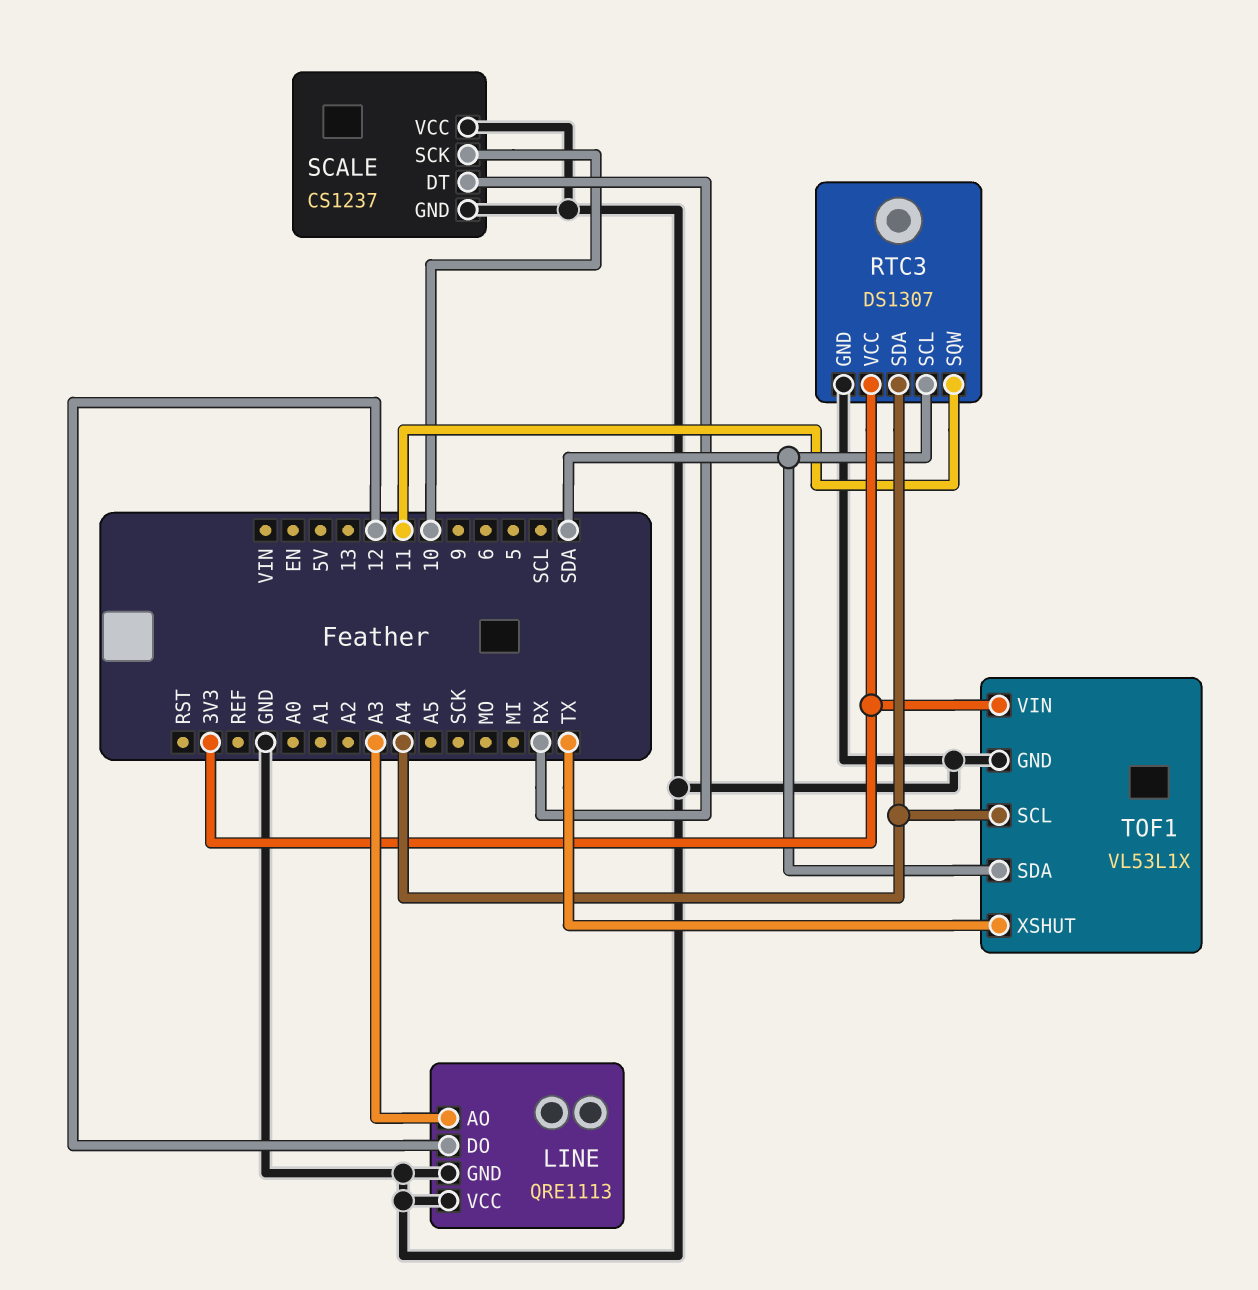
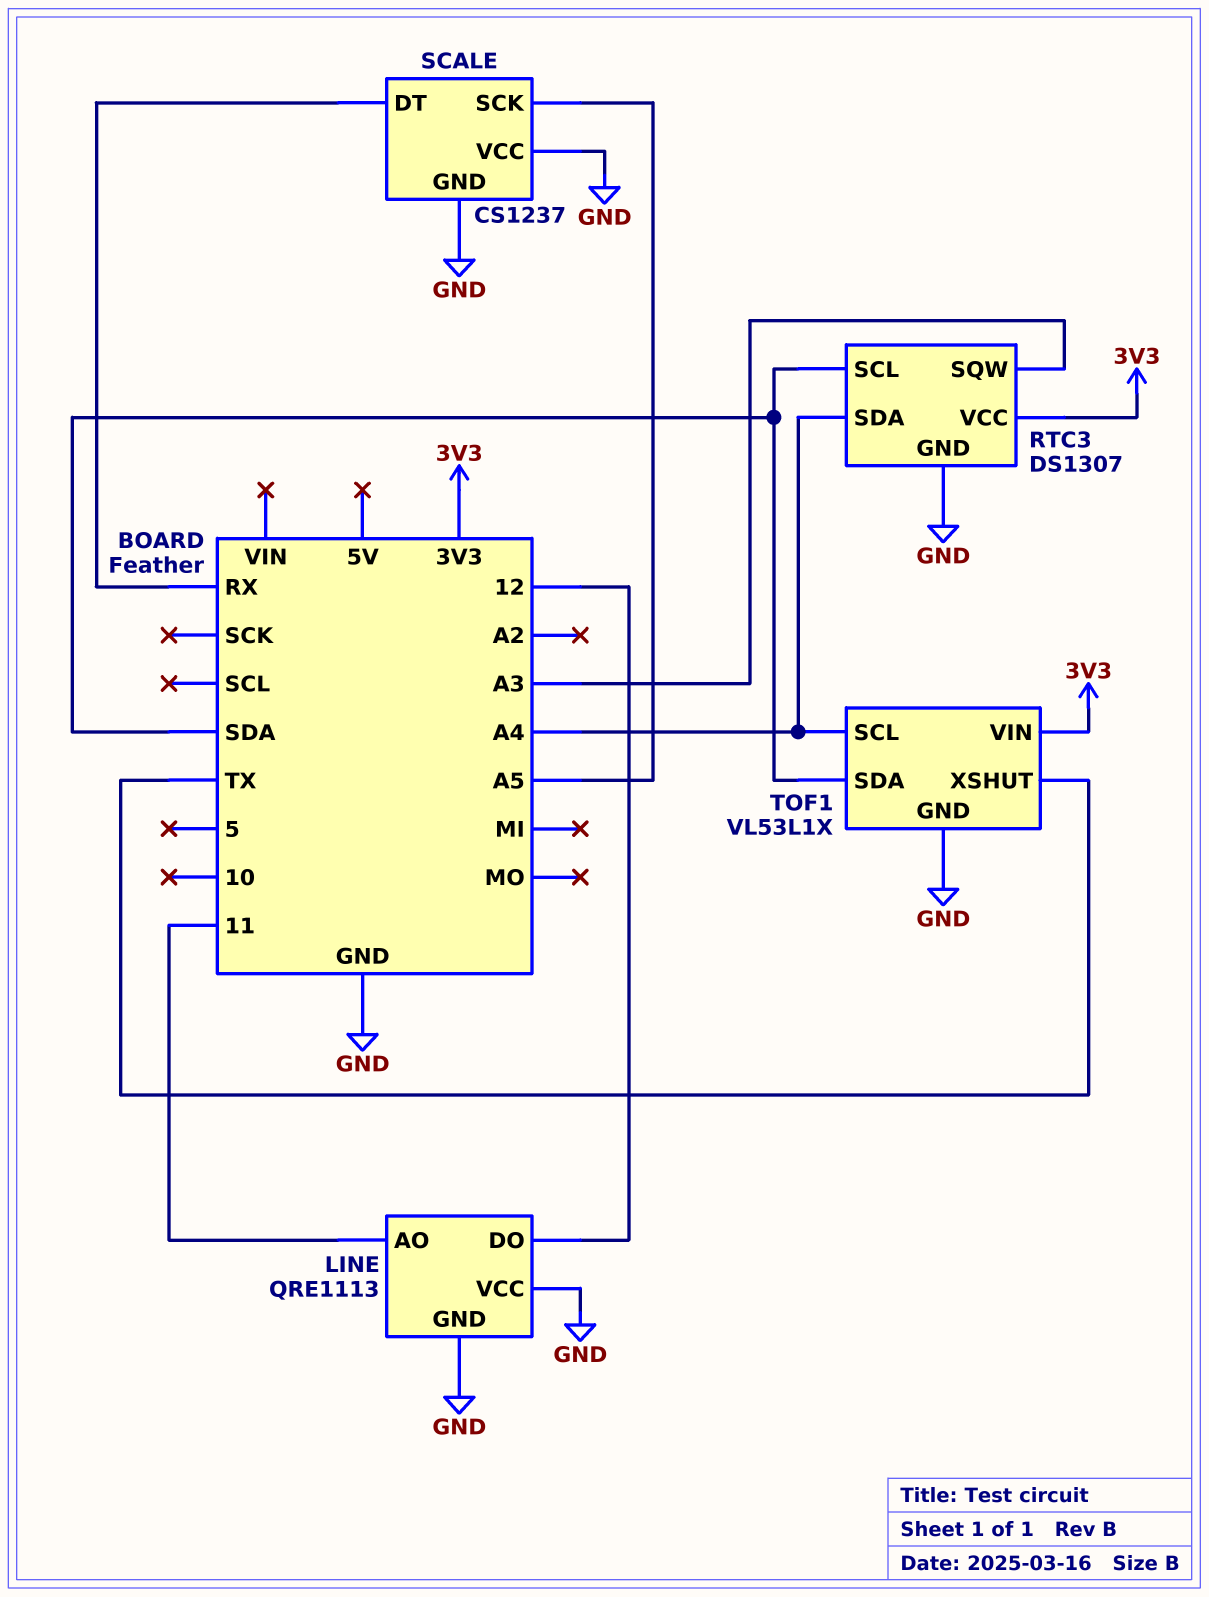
LINE pin AO: A3 -> 11
RTC3 pin SQW: 11 -> A3
SCALE pin SCK: 10 -> A5

